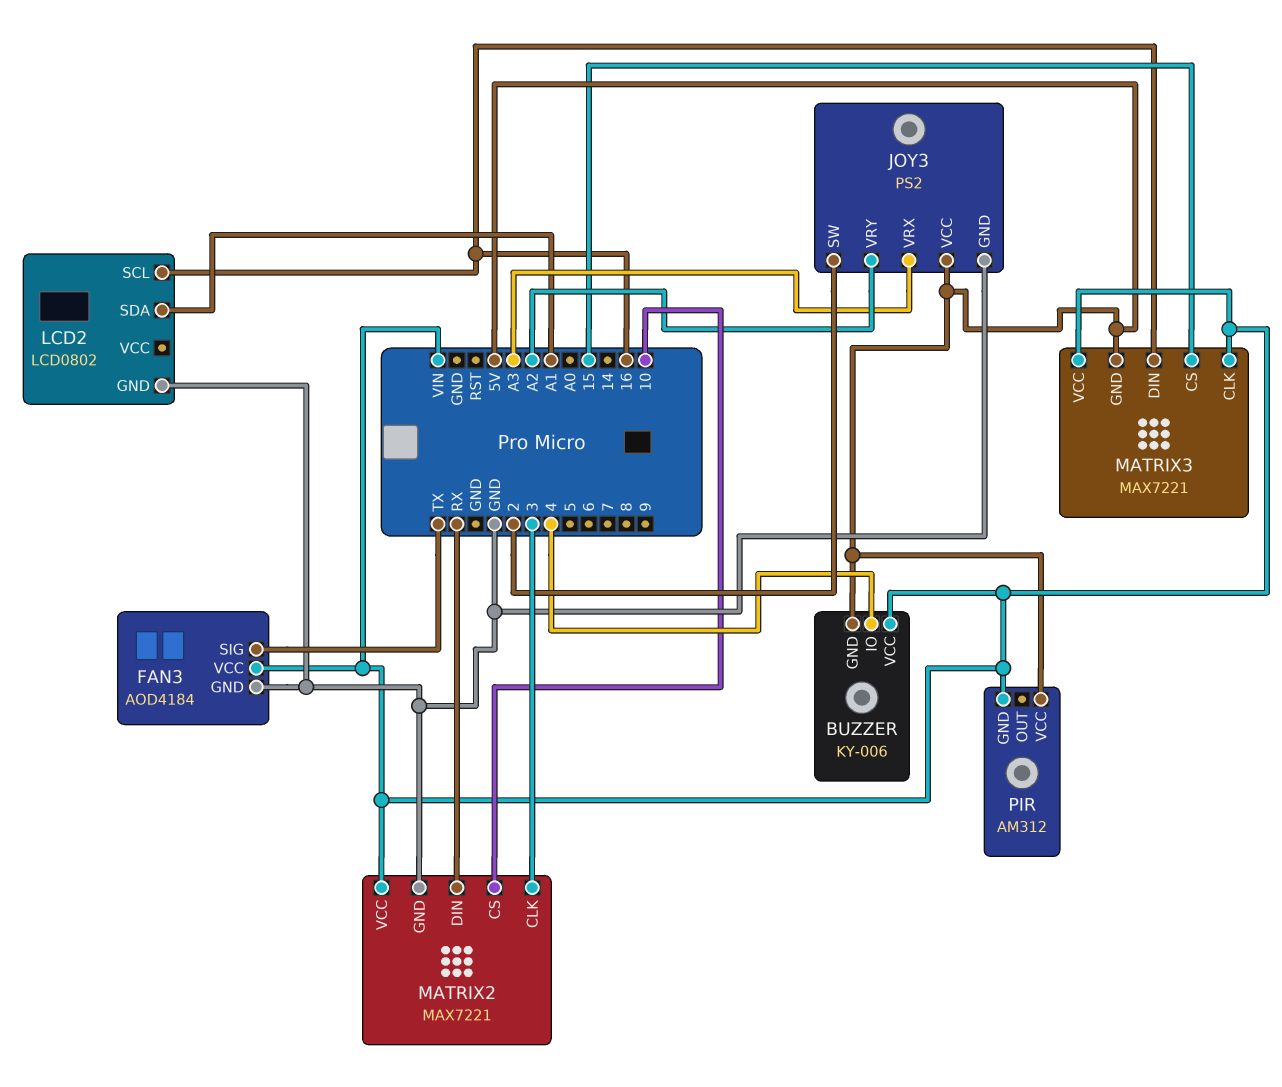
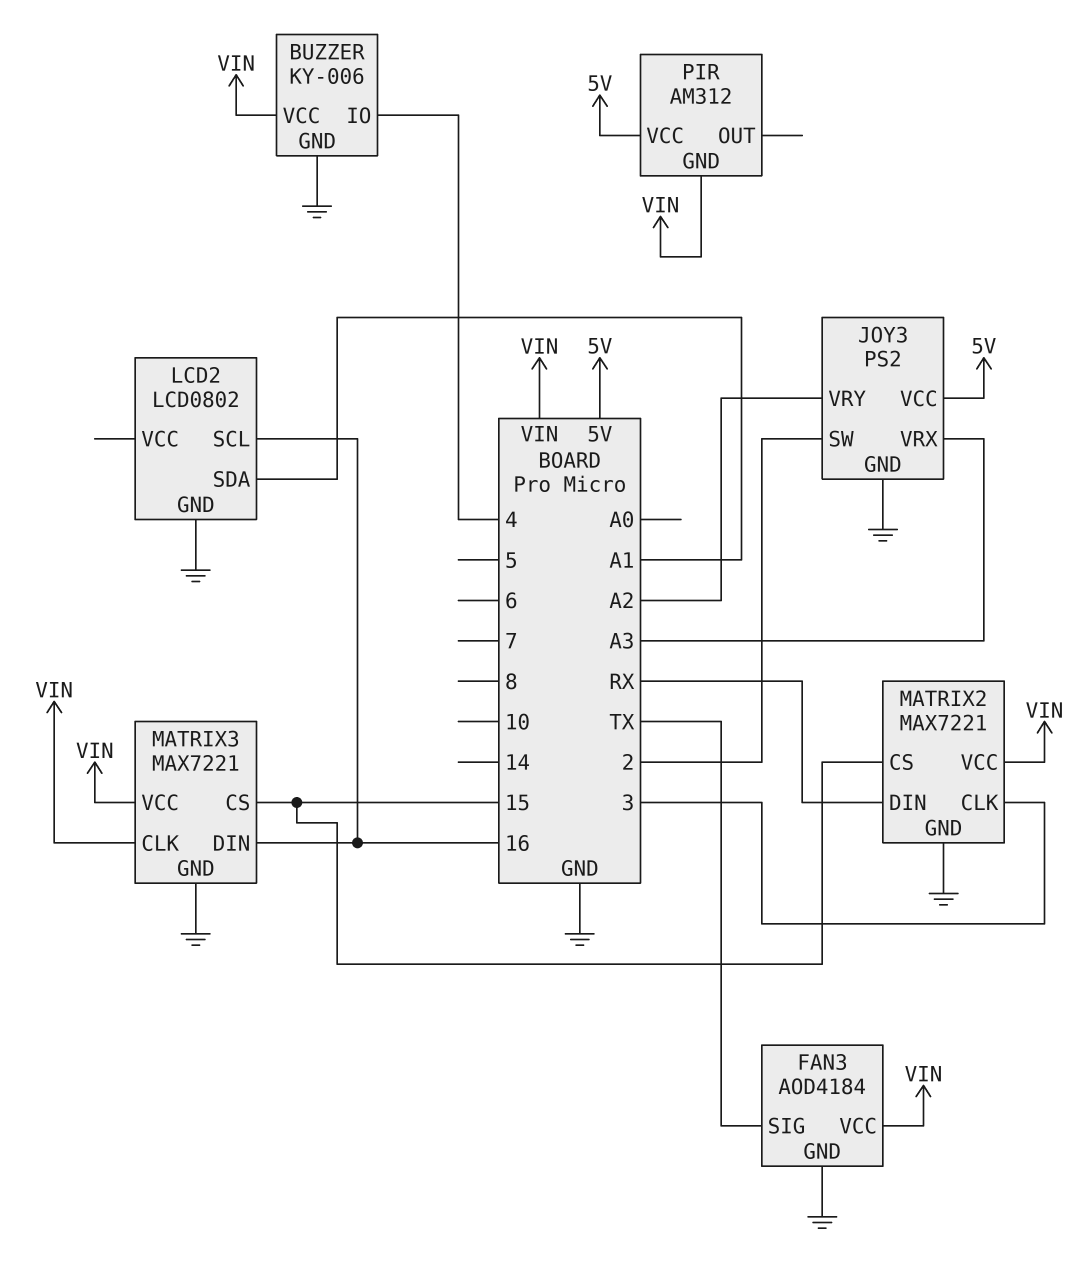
BUZZER pin GND: 5V -> GND
MATRIX2 pin CS: 10 -> 15
MATRIX3 pin GND: 5V -> GND

